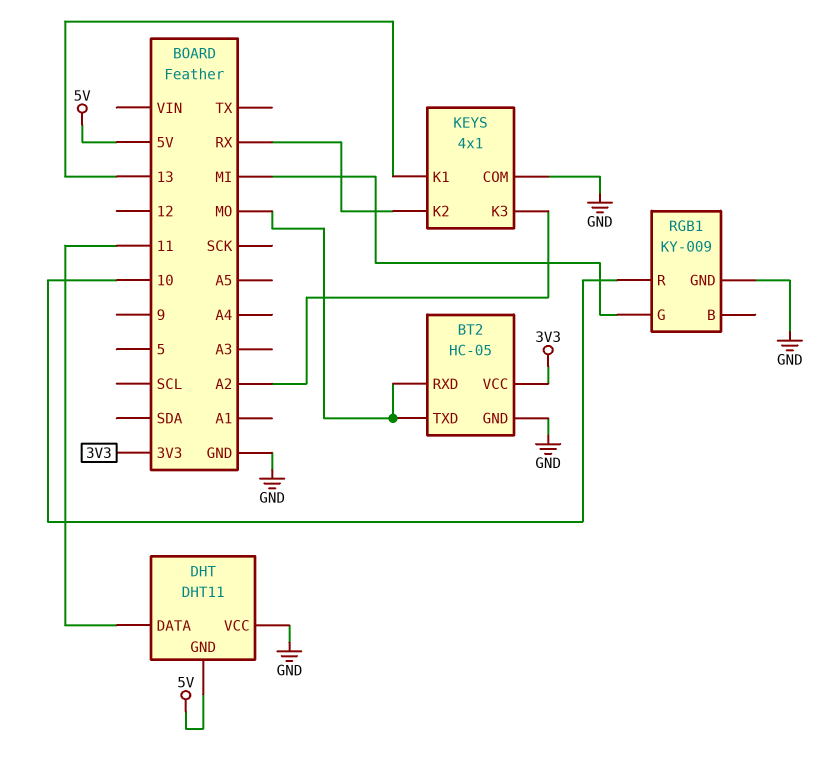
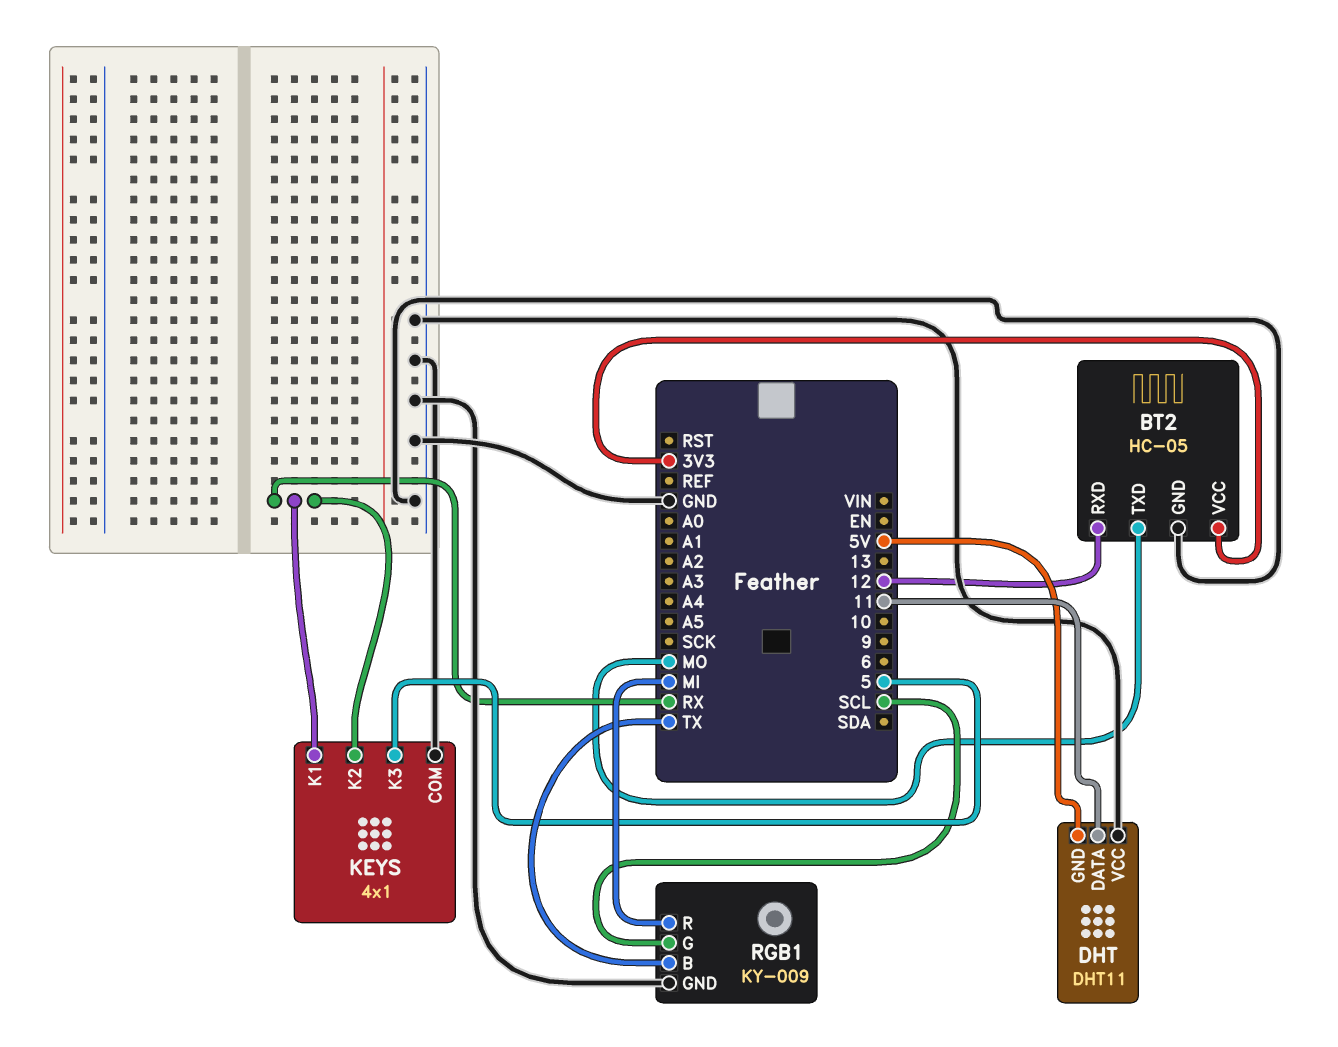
BT2 pin RXD: MO -> 12
KEYS pin K1: 13 -> RX
KEYS pin K3: A2 -> 5
RGB1 pin B: none -> TX
RGB1 pin G: MI -> SCL
RGB1 pin R: 10 -> MI

